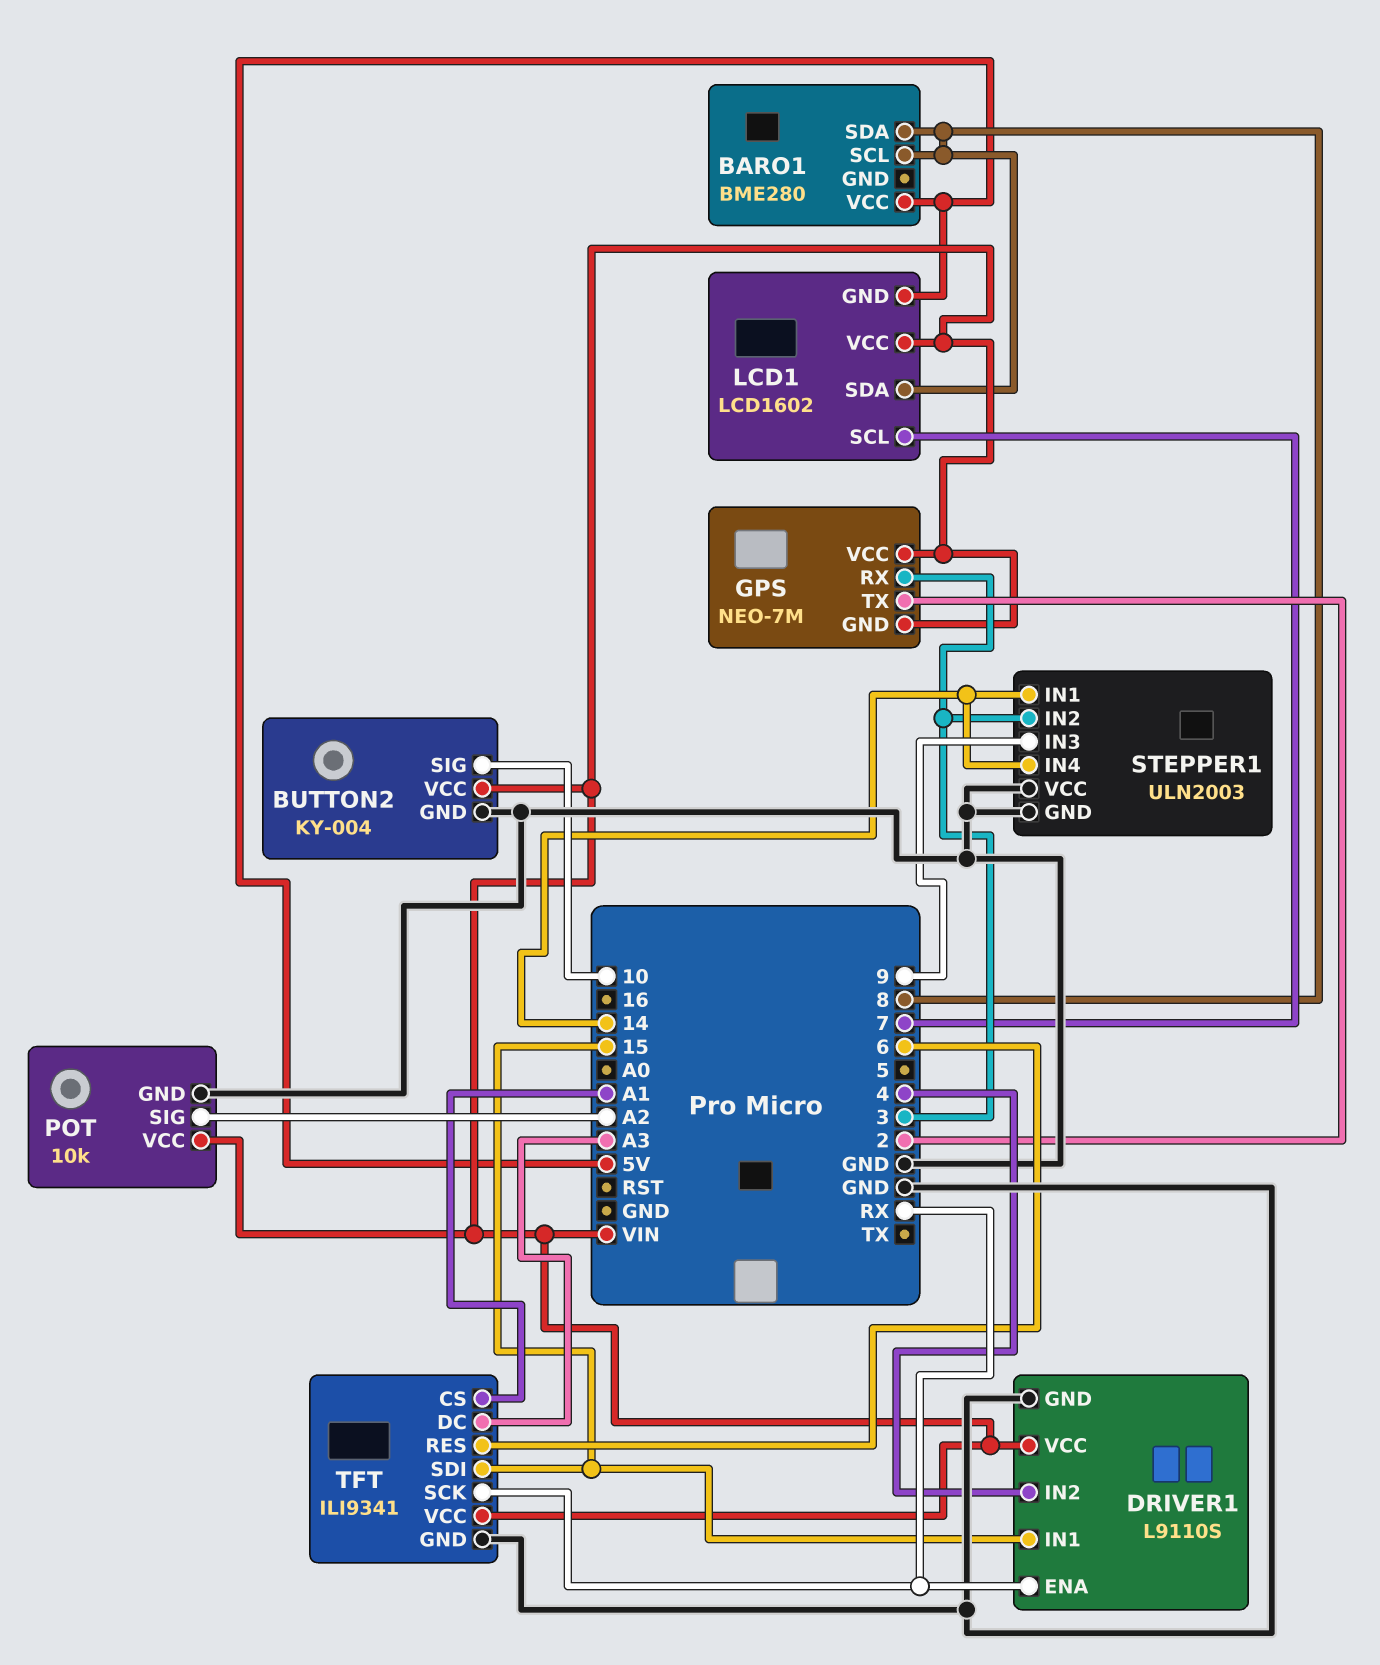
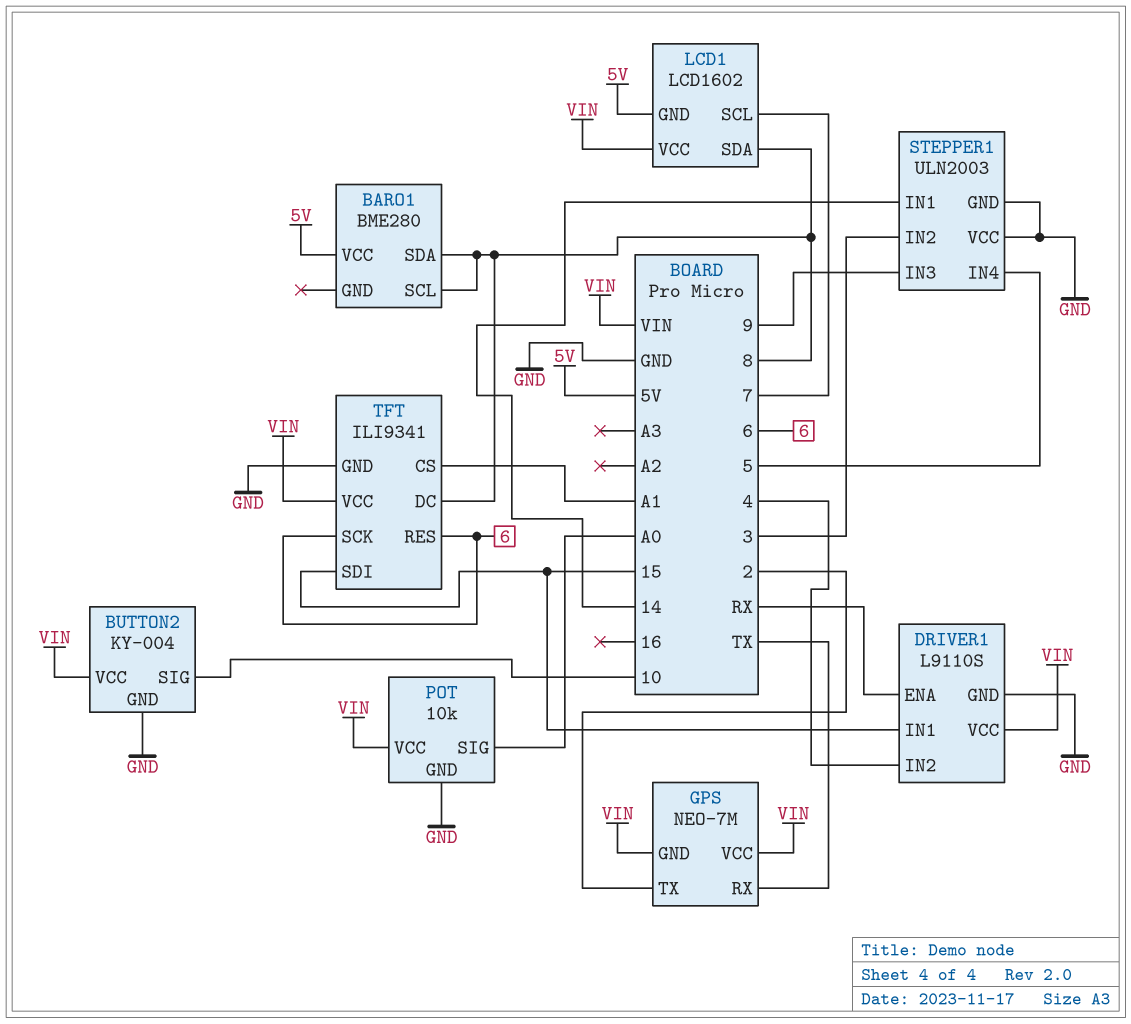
GPS pin RX: 3 -> TX
POT pin SIG: A2 -> A0
STEPPER1 pin IN4: 14 -> 5
TFT pin DC: A3 -> 8
TFT pin SCK: RX -> 6

